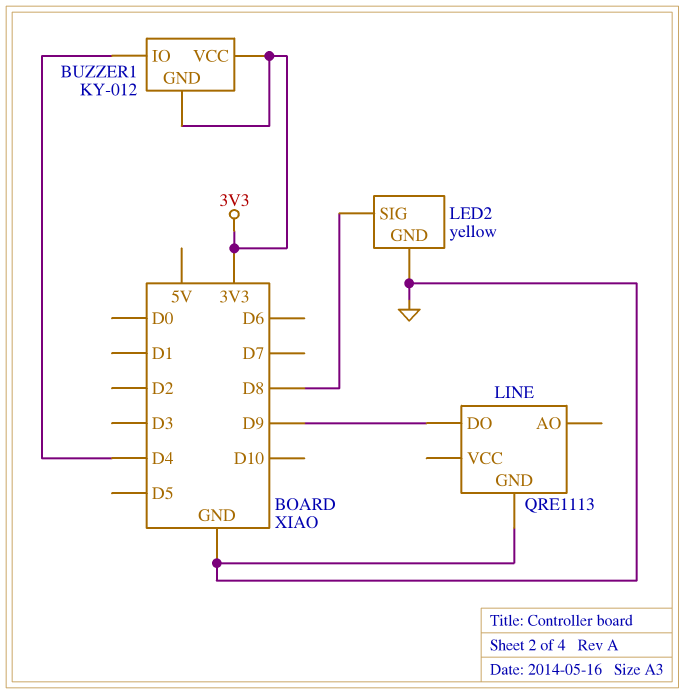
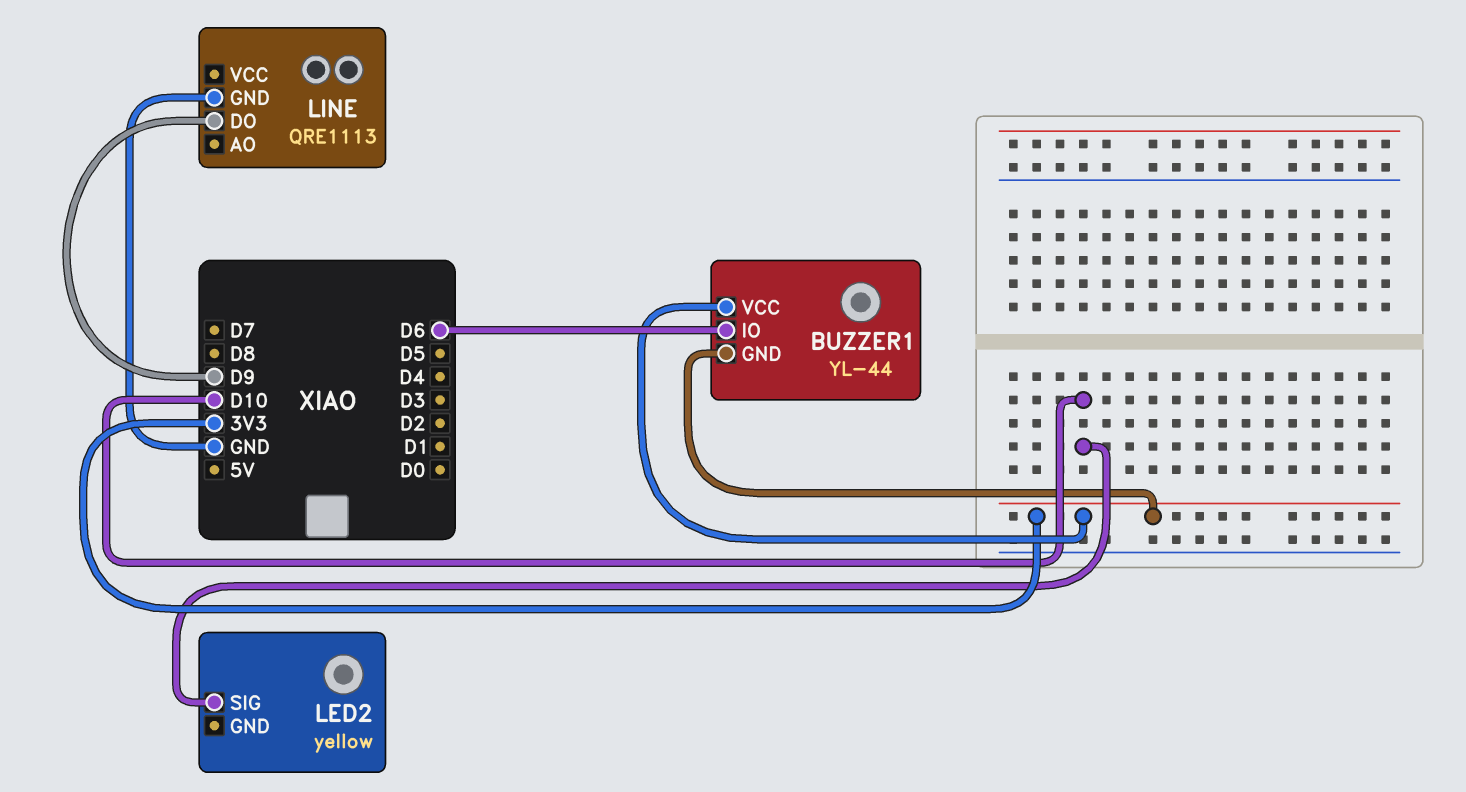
BUZZER1: KY-012 -> YL-44
BUZZER1 pin IO: D4 -> D6
LED2 pin GND: GND -> none
LED2 pin SIG: D8 -> D10

